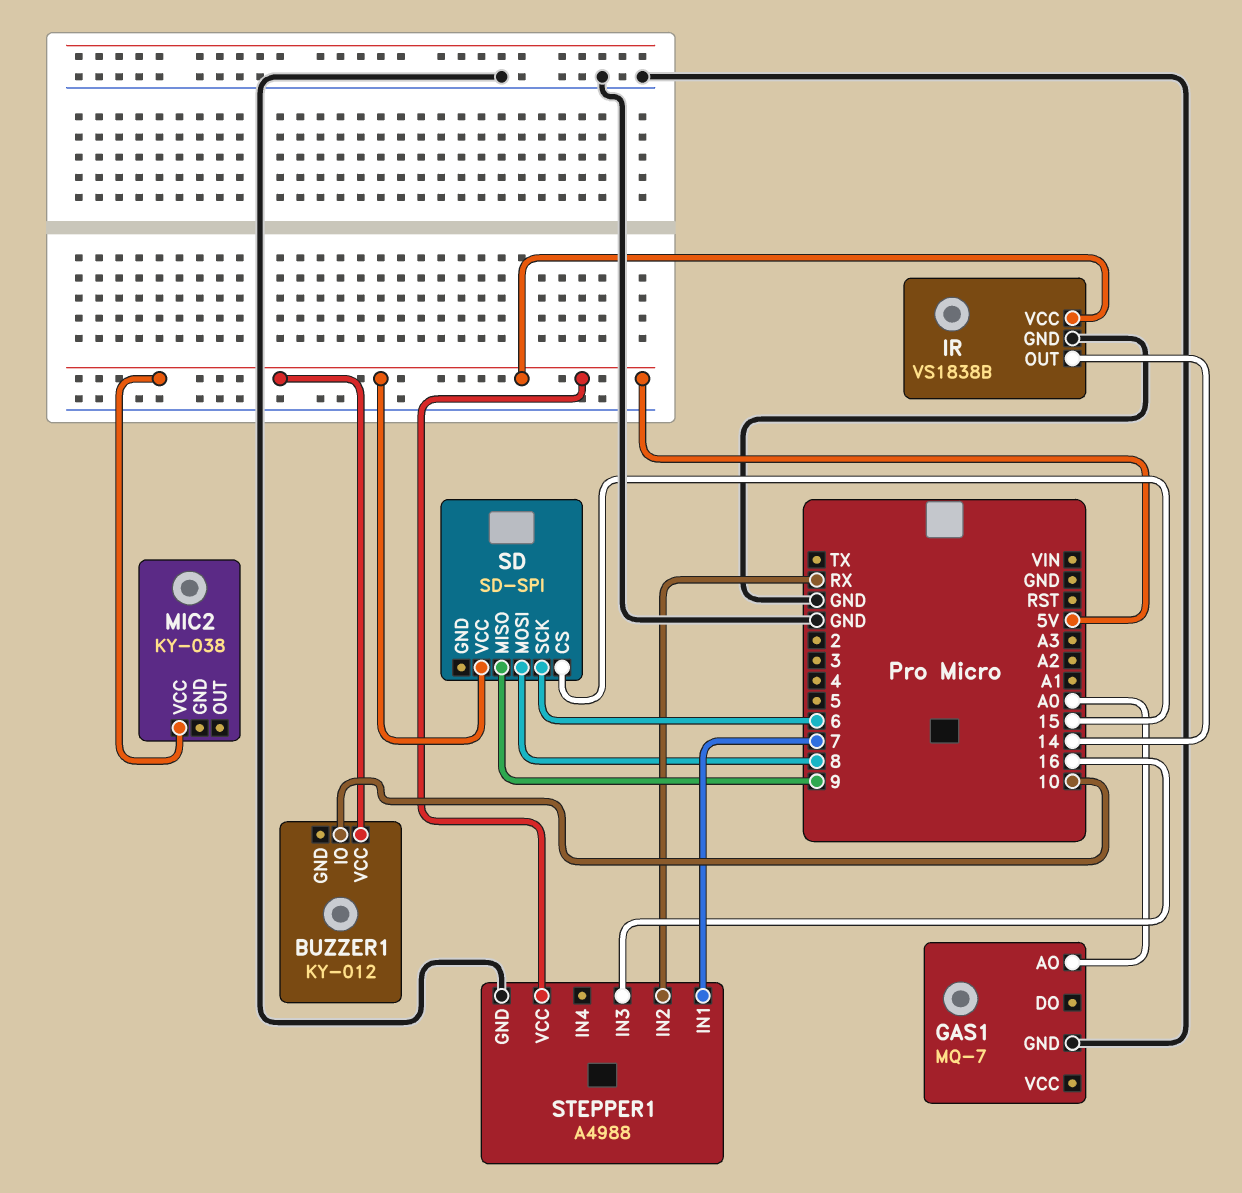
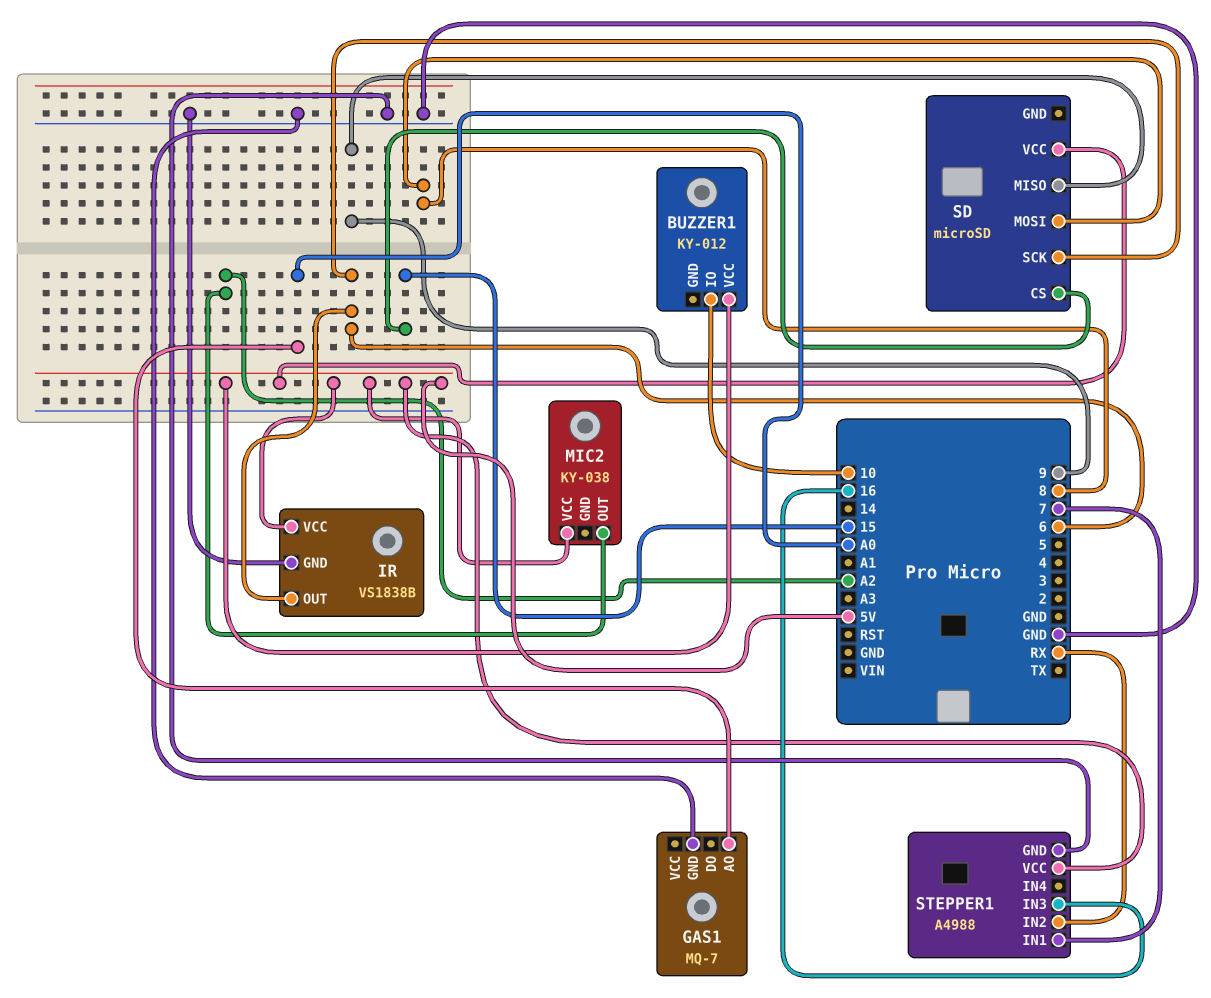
IR pin OUT: 14 -> 6
MIC2 pin OUT: none -> A2
SD: SD-SPI -> microSD

